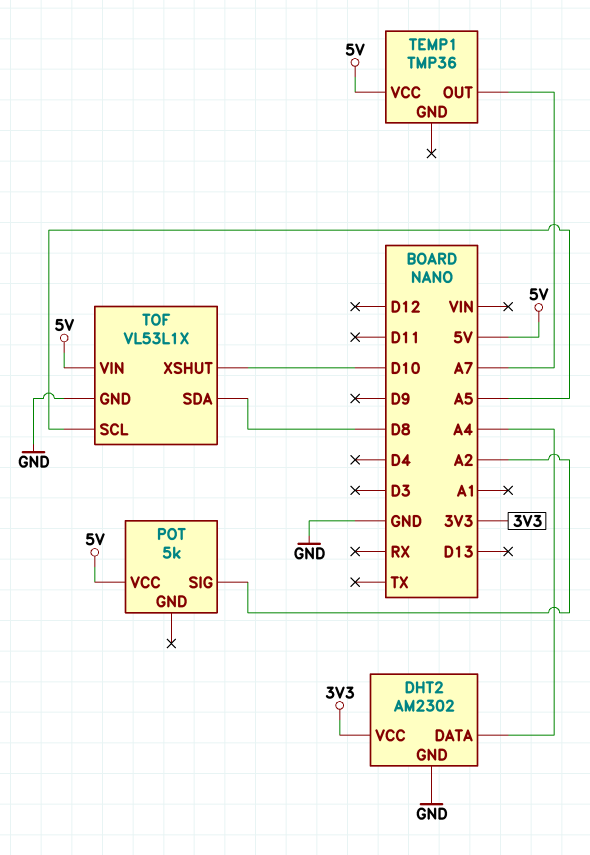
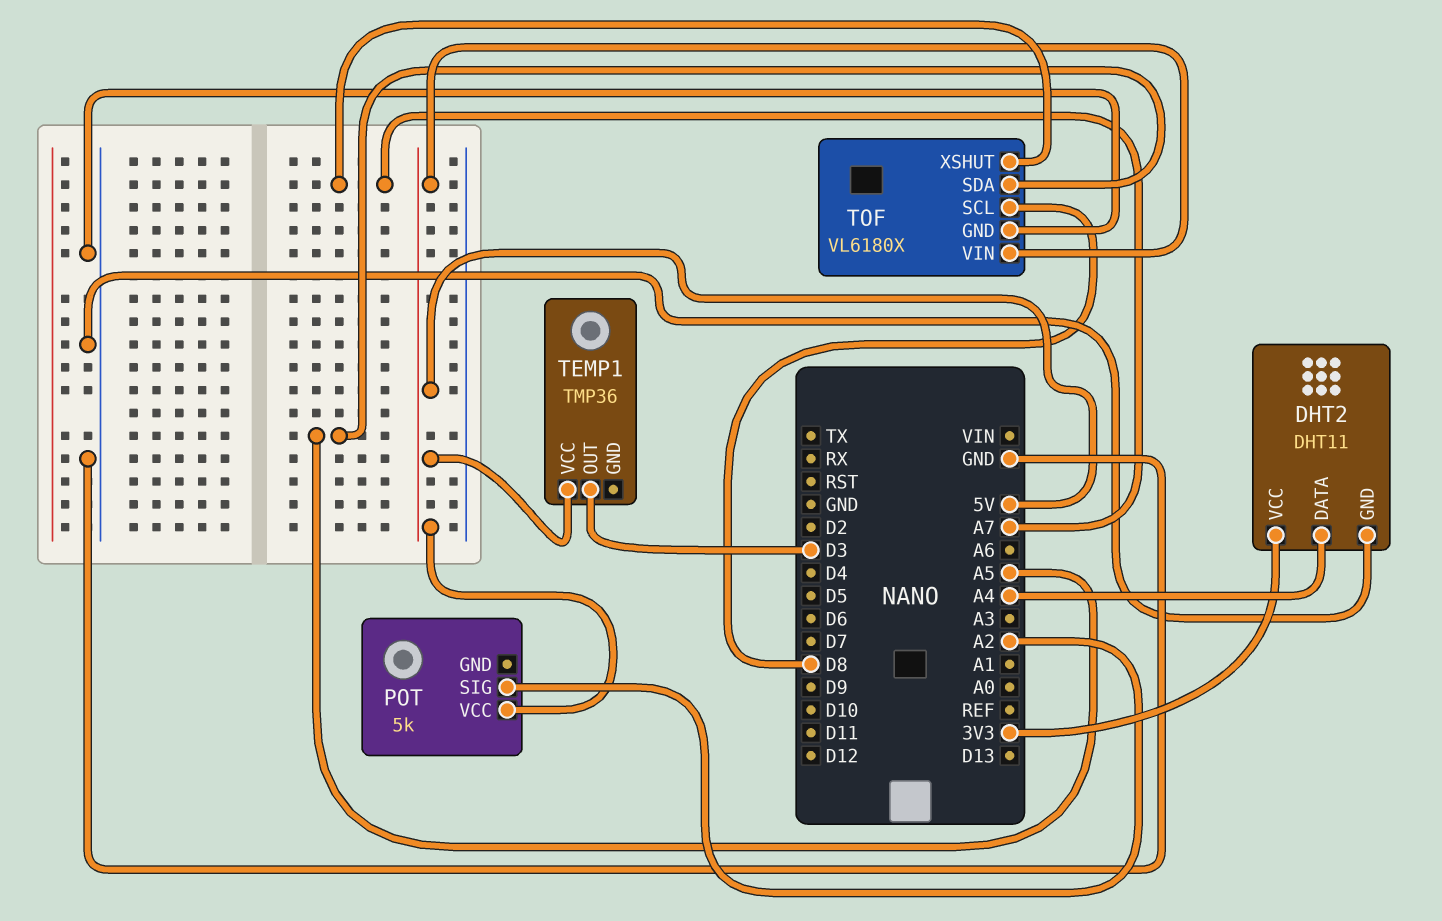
DHT2: AM2302 -> DHT11
TEMP1 pin OUT: A7 -> D3
TOF: VL53L1X -> VL6180X
TOF pin SCL: A5 -> D8
TOF pin SDA: D8 -> A5
TOF pin XSHUT: D10 -> A7

